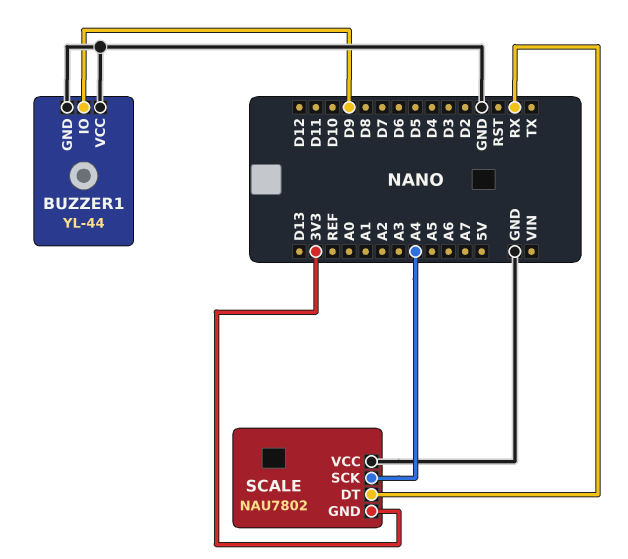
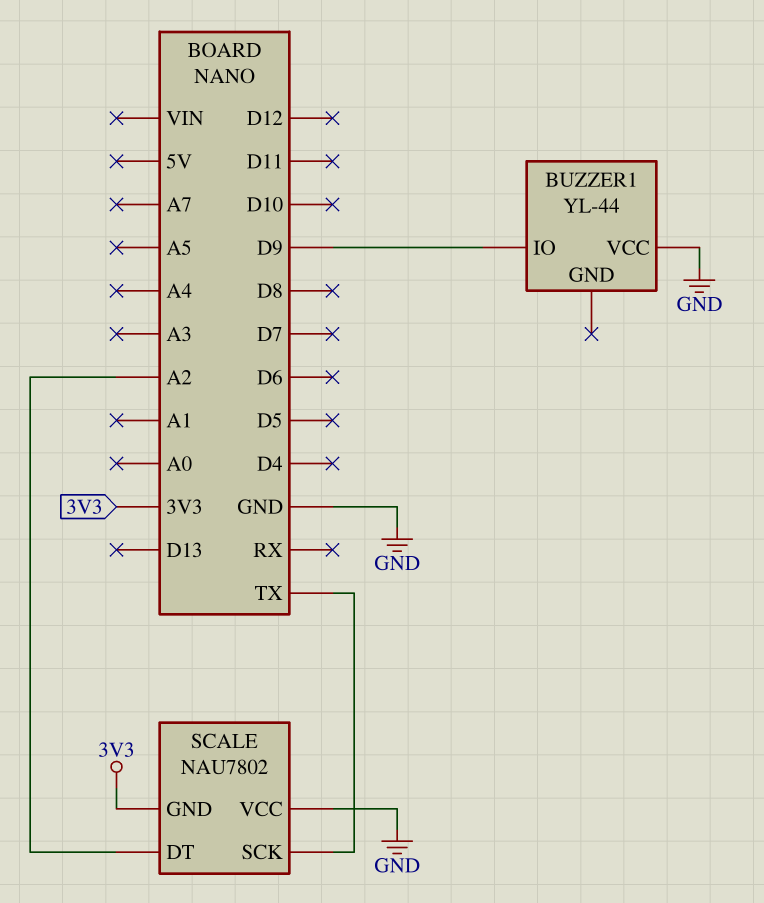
BUZZER1 pin GND: GND -> none
SCALE pin DT: RX -> A2
SCALE pin SCK: A4 -> TX

